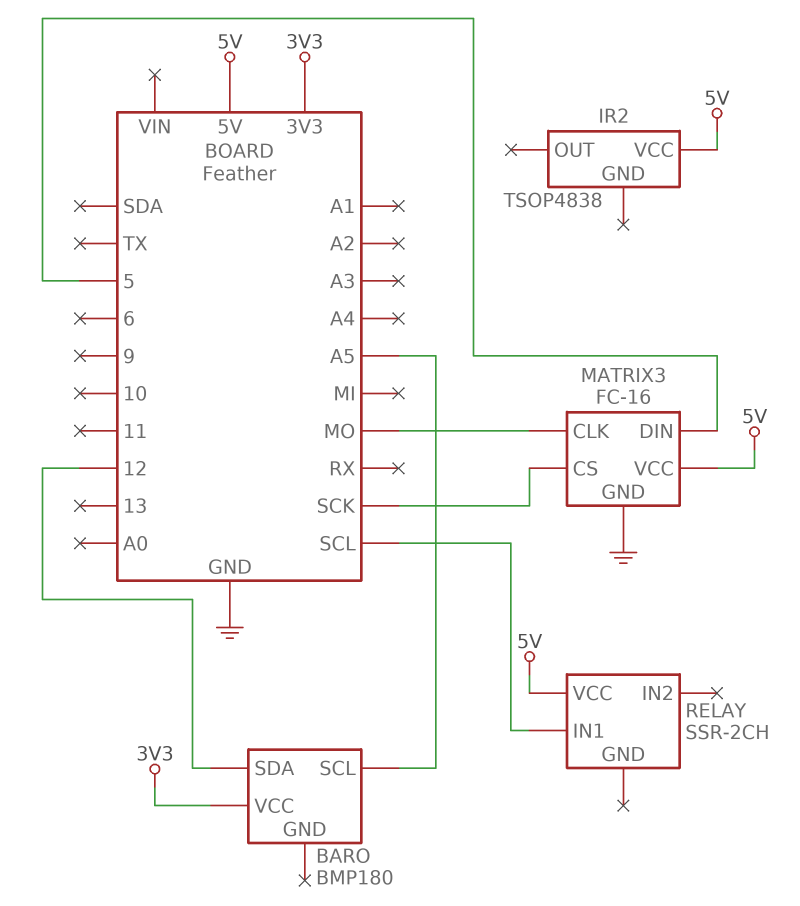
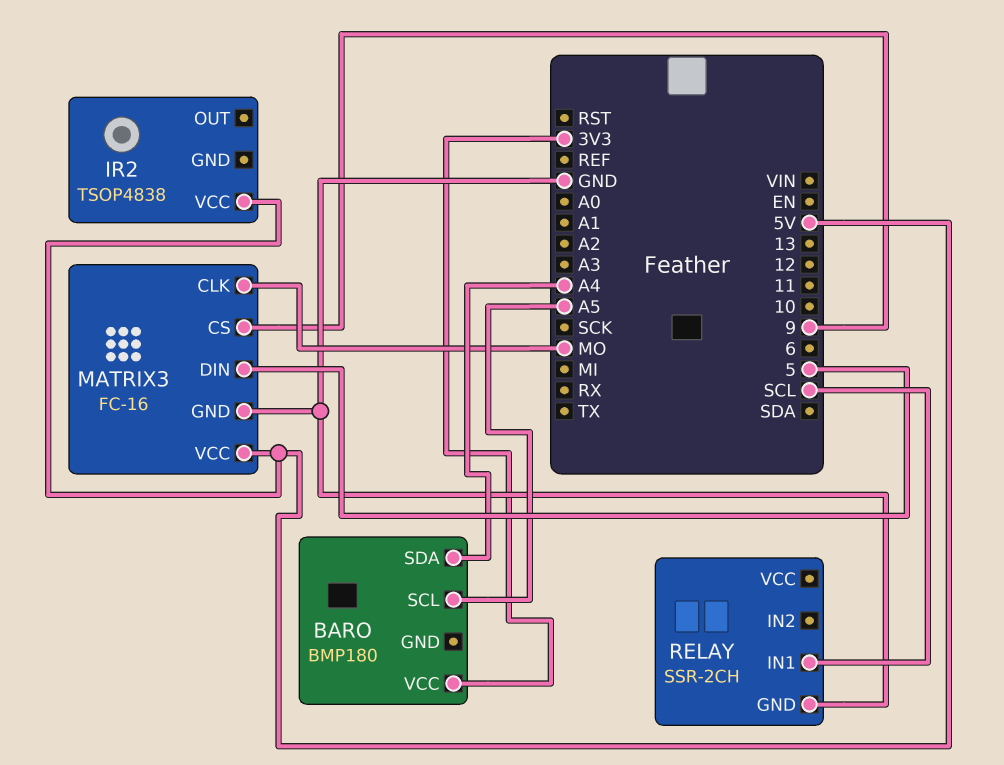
BARO pin SDA: 12 -> A4
MATRIX3 pin CS: SCK -> 9
RELAY pin GND: none -> GND
RELAY pin VCC: 5V -> none

